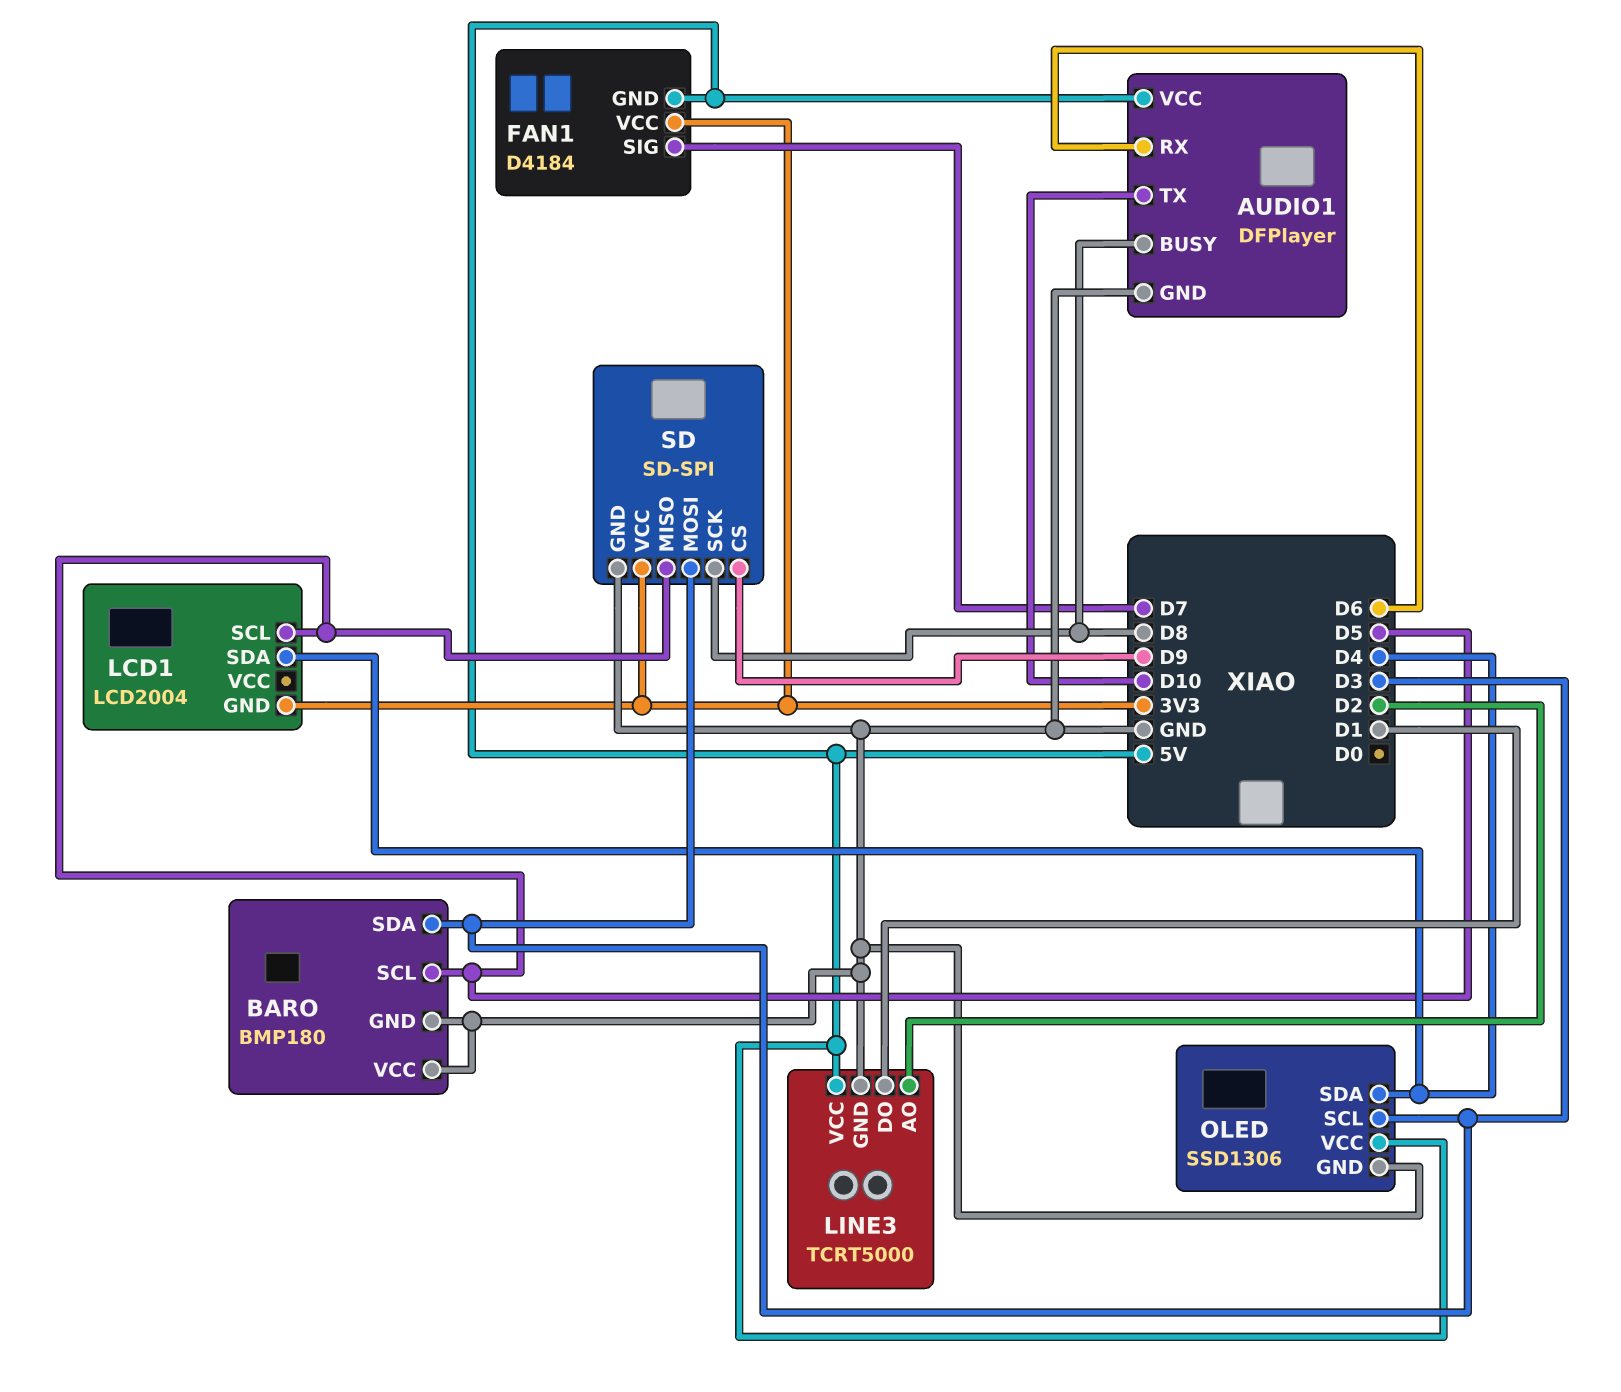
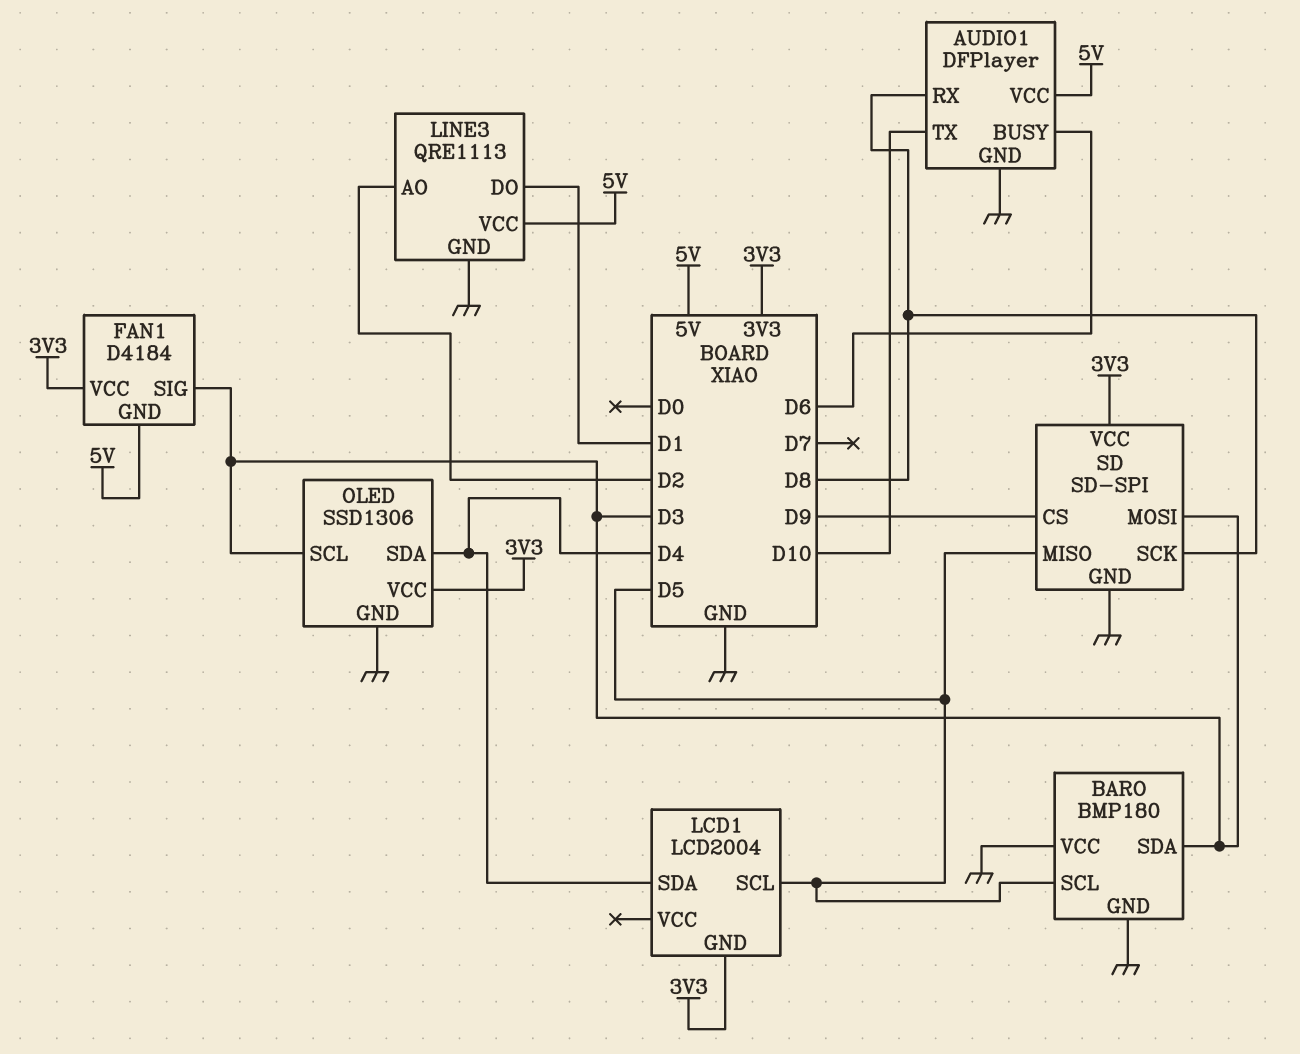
AUDIO1 pin BUSY: D8 -> D6
AUDIO1 pin RX: D6 -> D8
FAN1 pin SIG: D7 -> D3
LINE3: TCRT5000 -> QRE1113
OLED pin VCC: 5V -> 3V3

